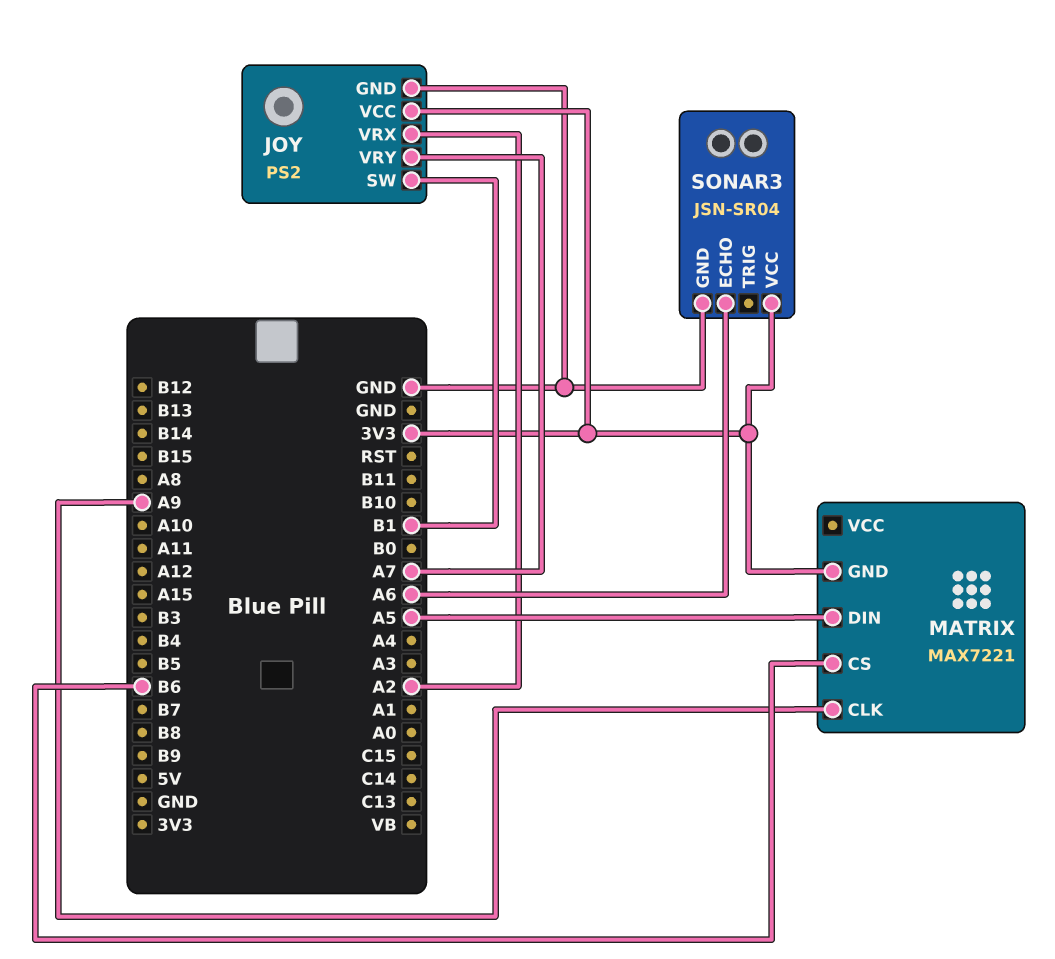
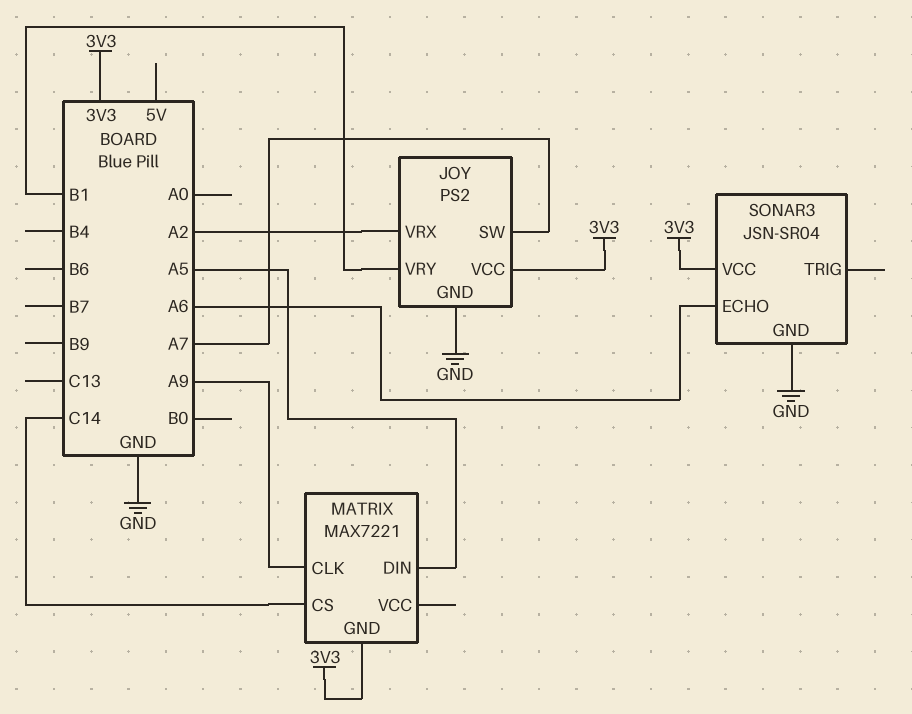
JOY pin SW: B1 -> A7
JOY pin VRY: A7 -> B1
MATRIX pin CS: B6 -> C14

